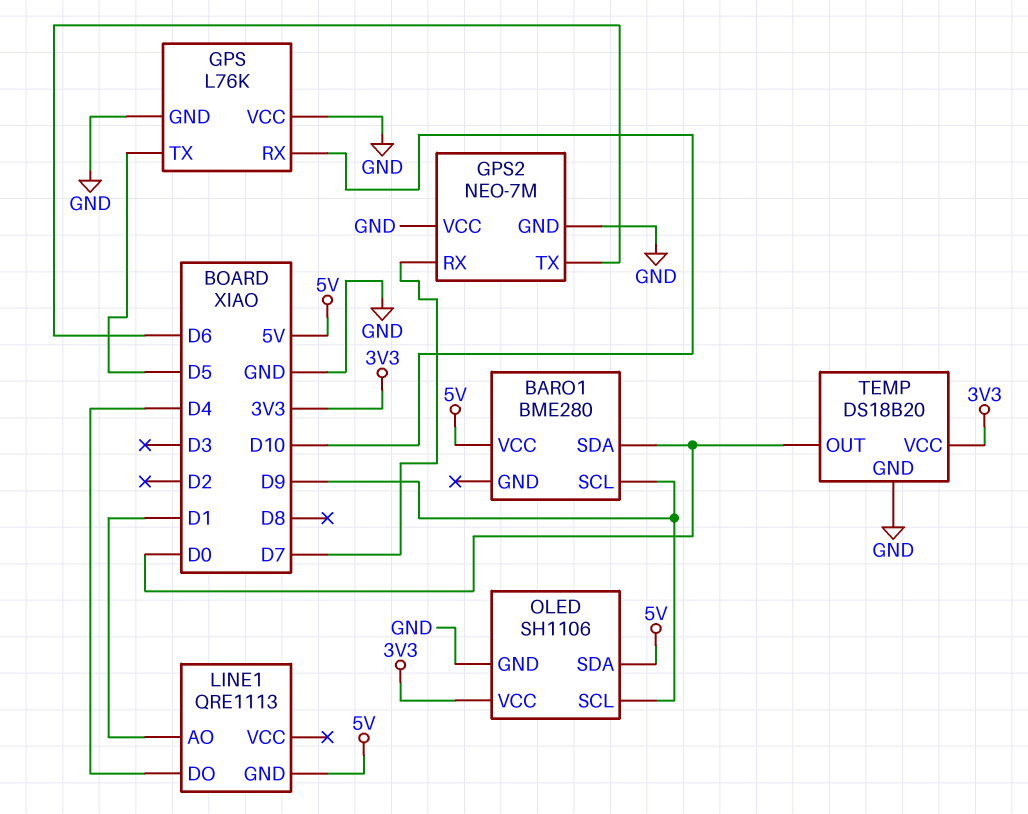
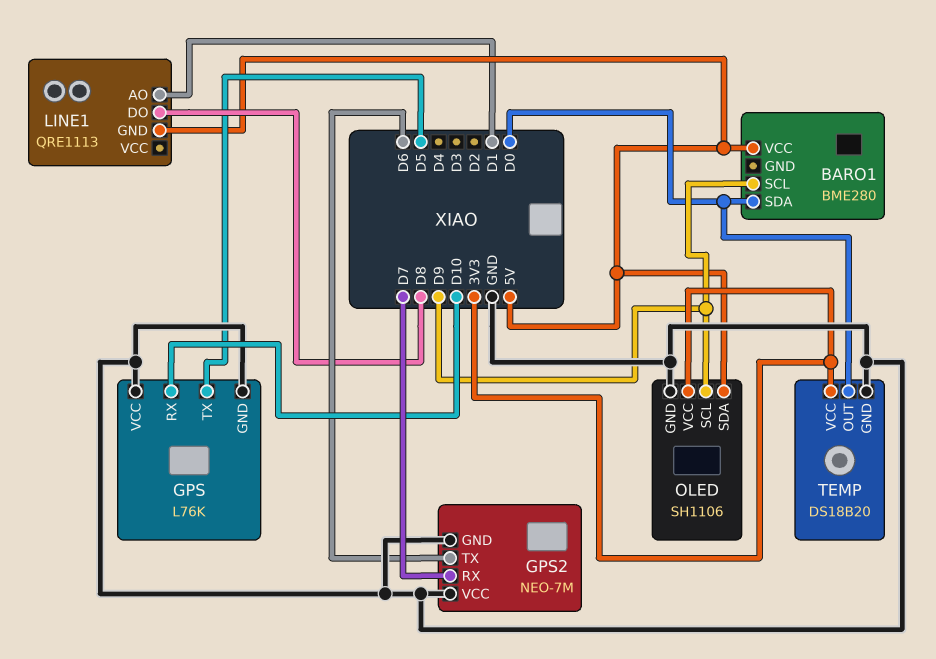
LINE1 pin DO: D4 -> D8

